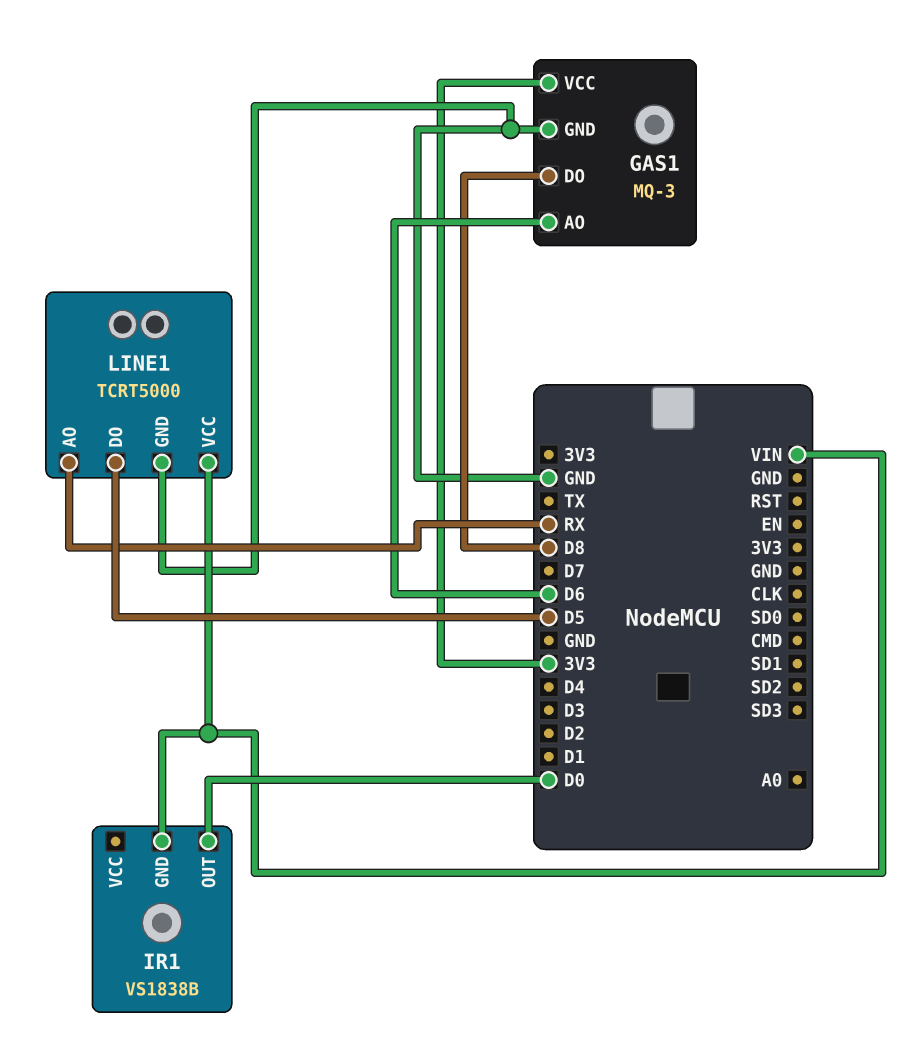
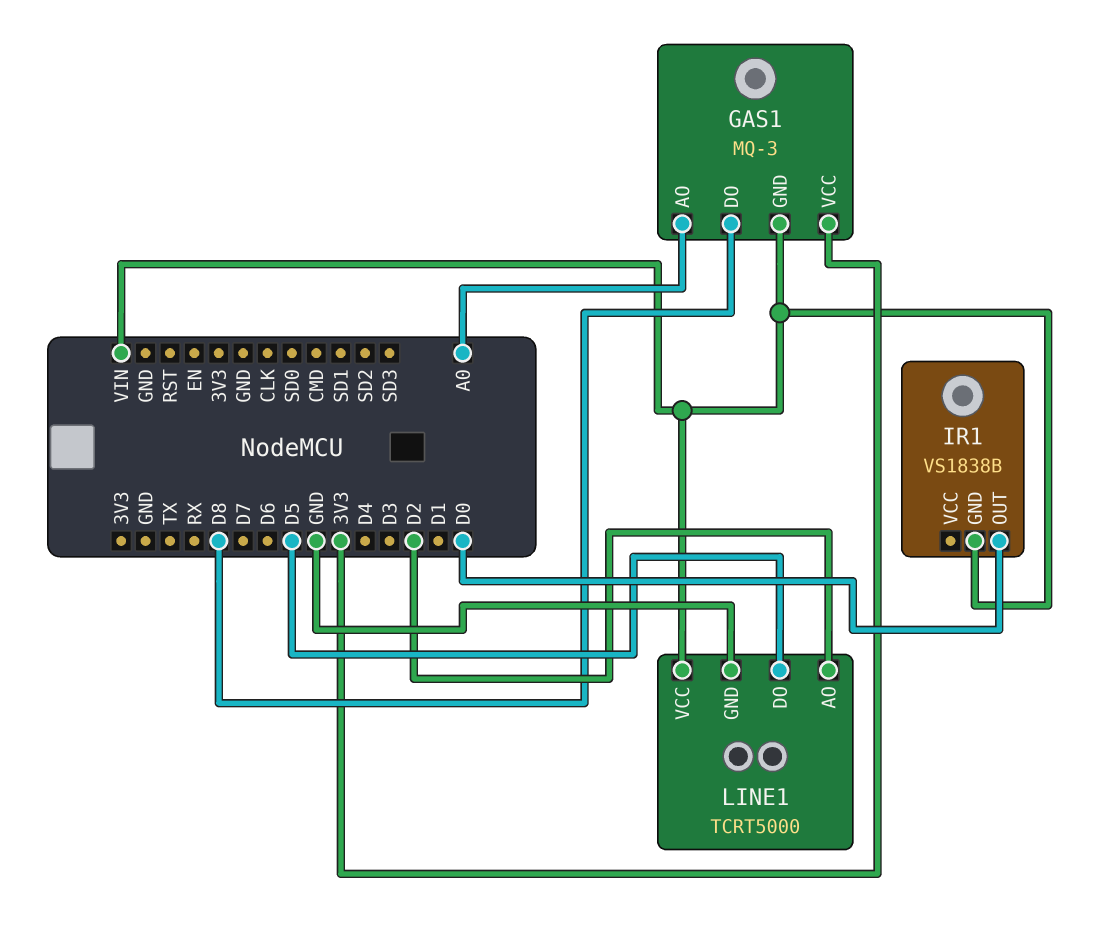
GAS1 pin AO: D6 -> A0
GAS1 pin GND: GND -> VIN
LINE1 pin AO: RX -> D2

